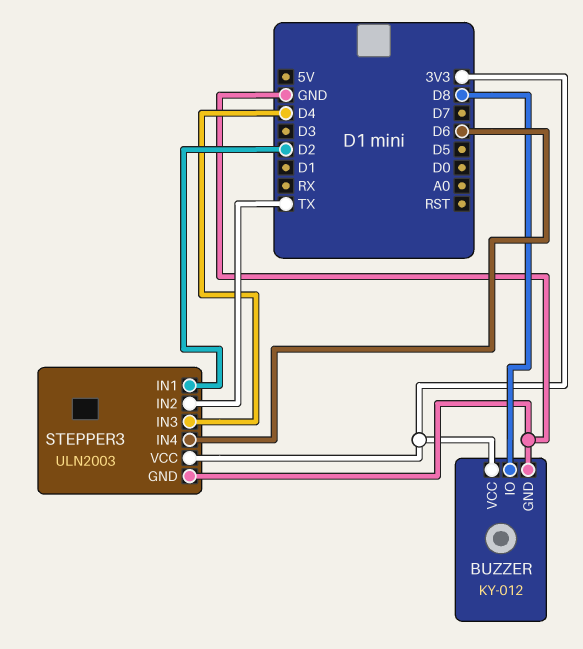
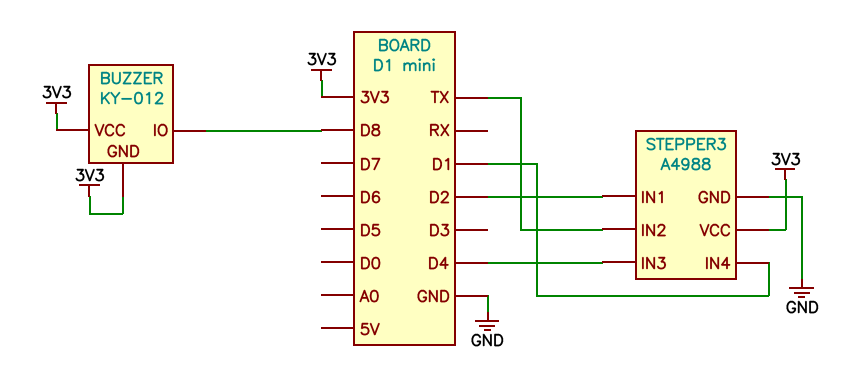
BUZZER pin GND: GND -> 3V3
STEPPER3: ULN2003 -> A4988
STEPPER3 pin IN4: D6 -> D1

